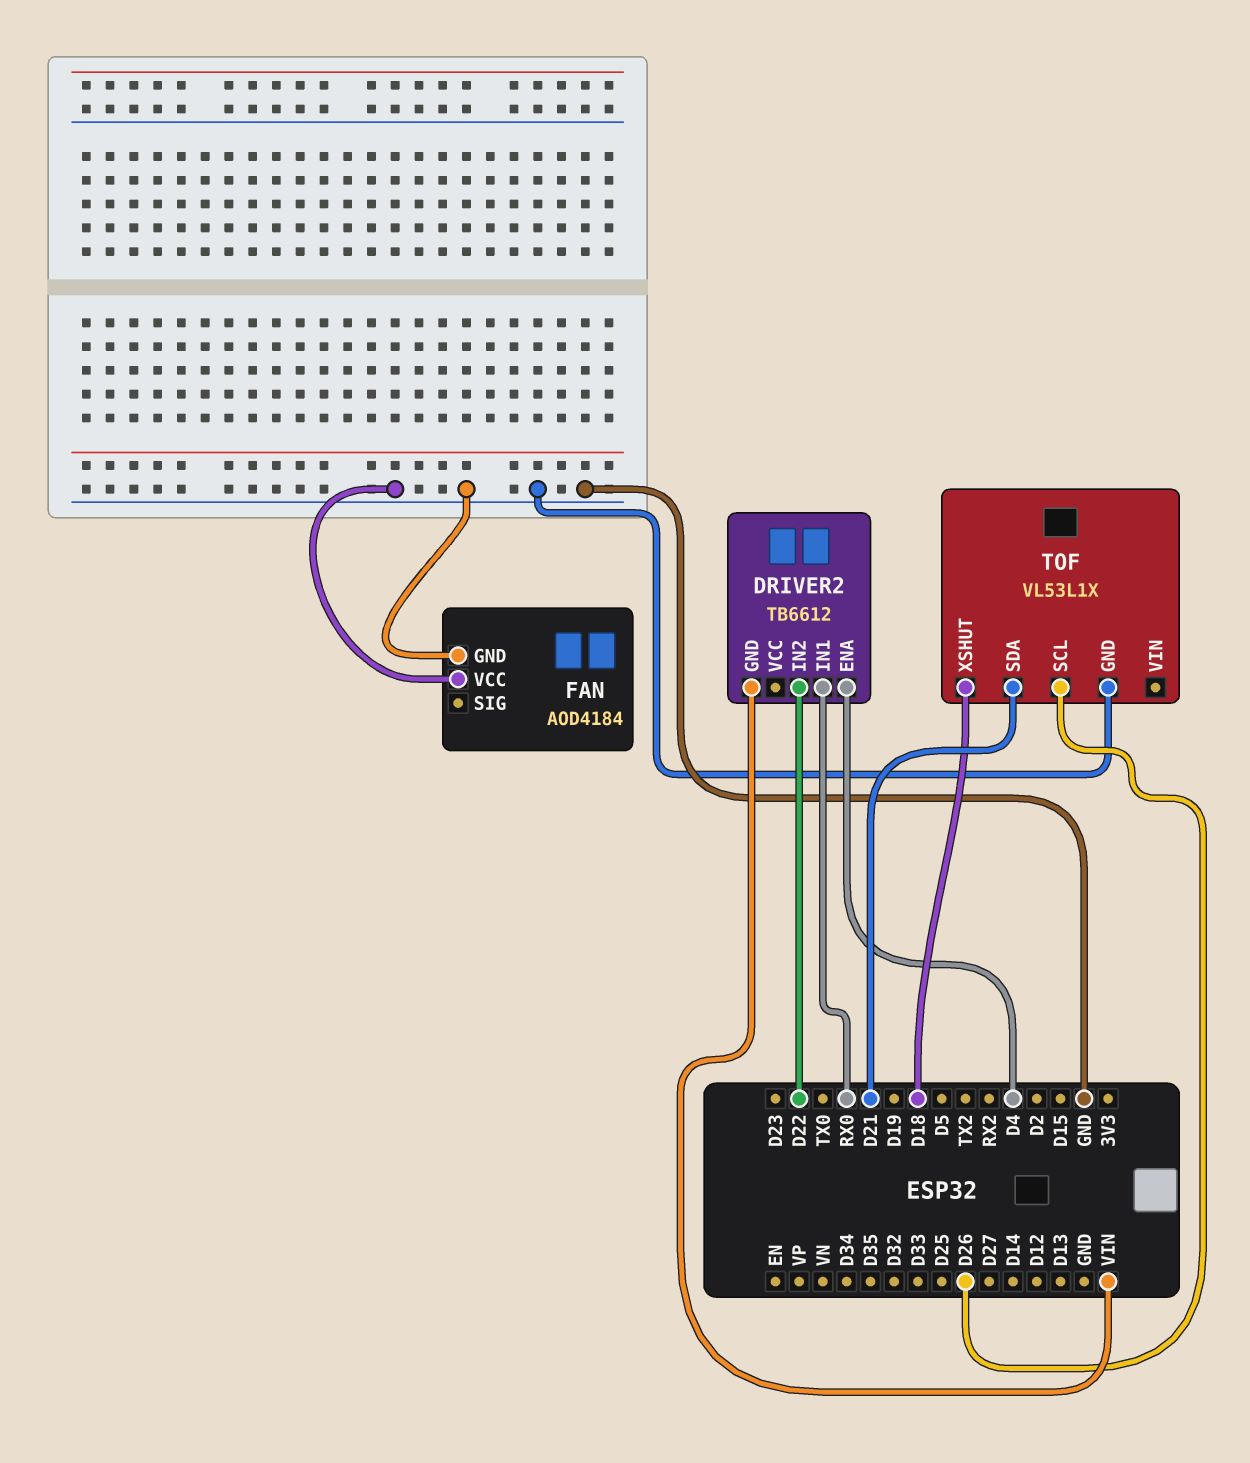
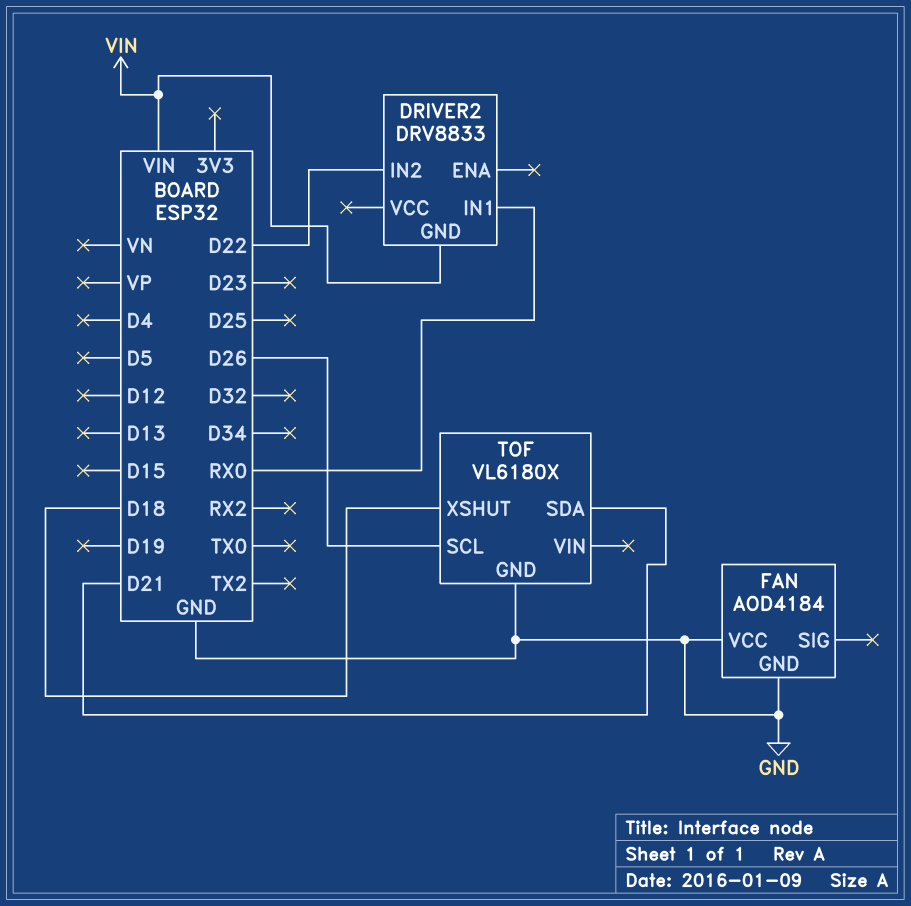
DRIVER2: TB6612 -> DRV8833
DRIVER2 pin ENA: D4 -> none
TOF: VL53L1X -> VL6180X

